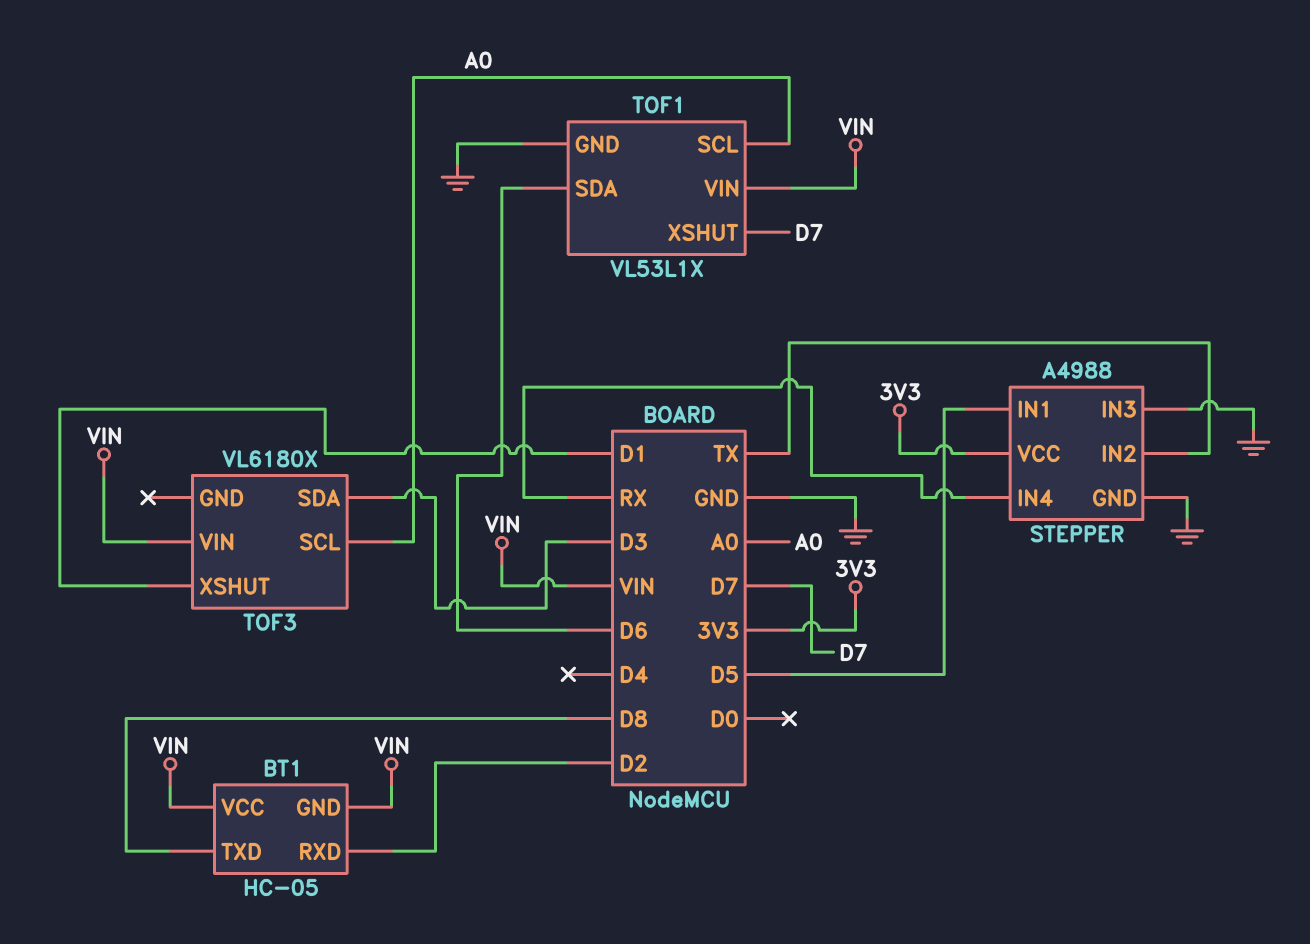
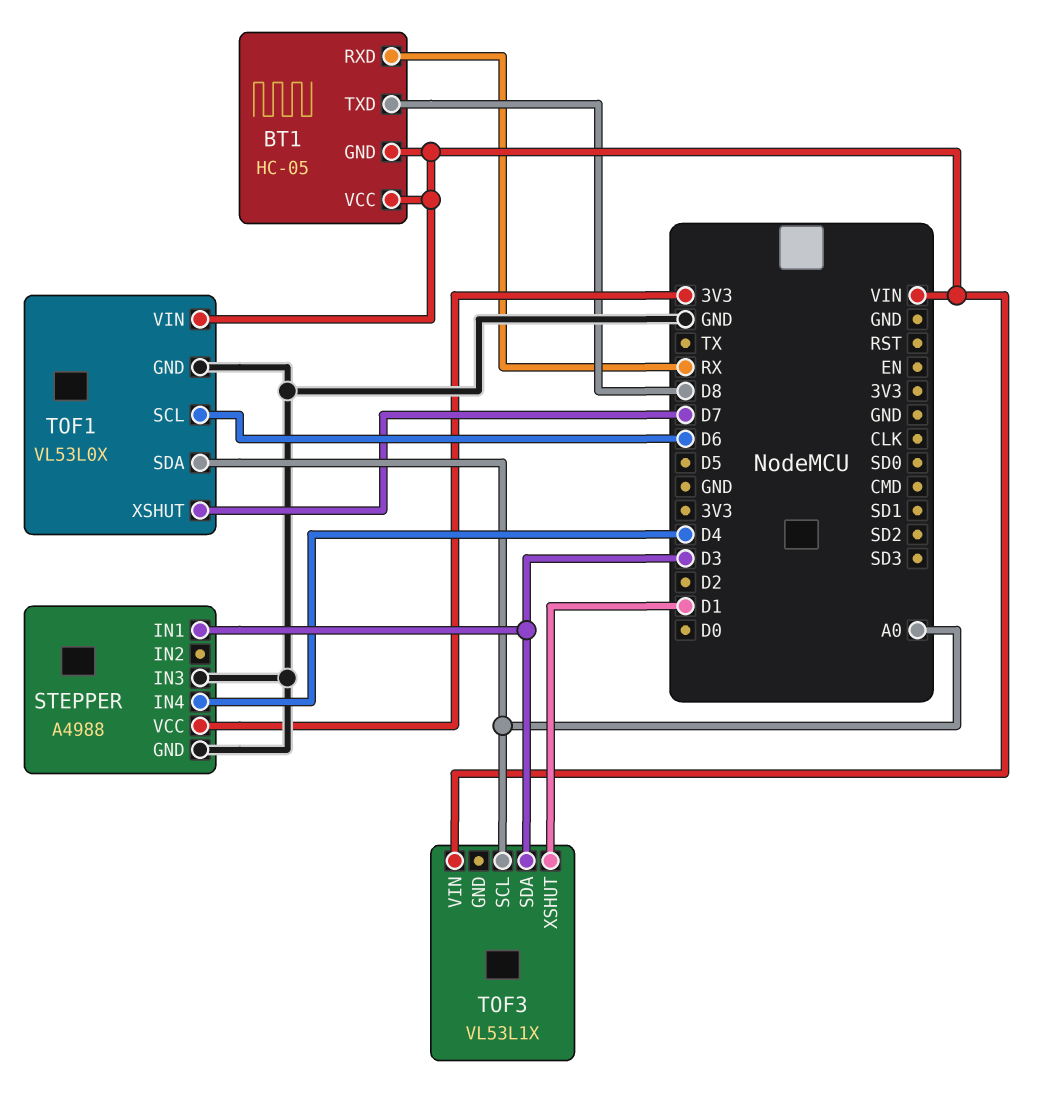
BT1 pin RXD: D2 -> RX
STEPPER pin IN1: D5 -> D3
STEPPER pin IN2: TX -> none
STEPPER pin IN4: RX -> D4
TOF1: VL53L1X -> VL53L0X
TOF1 pin SCL: A0 -> D6
TOF1 pin SDA: D6 -> A0
TOF3: VL6180X -> VL53L1X

